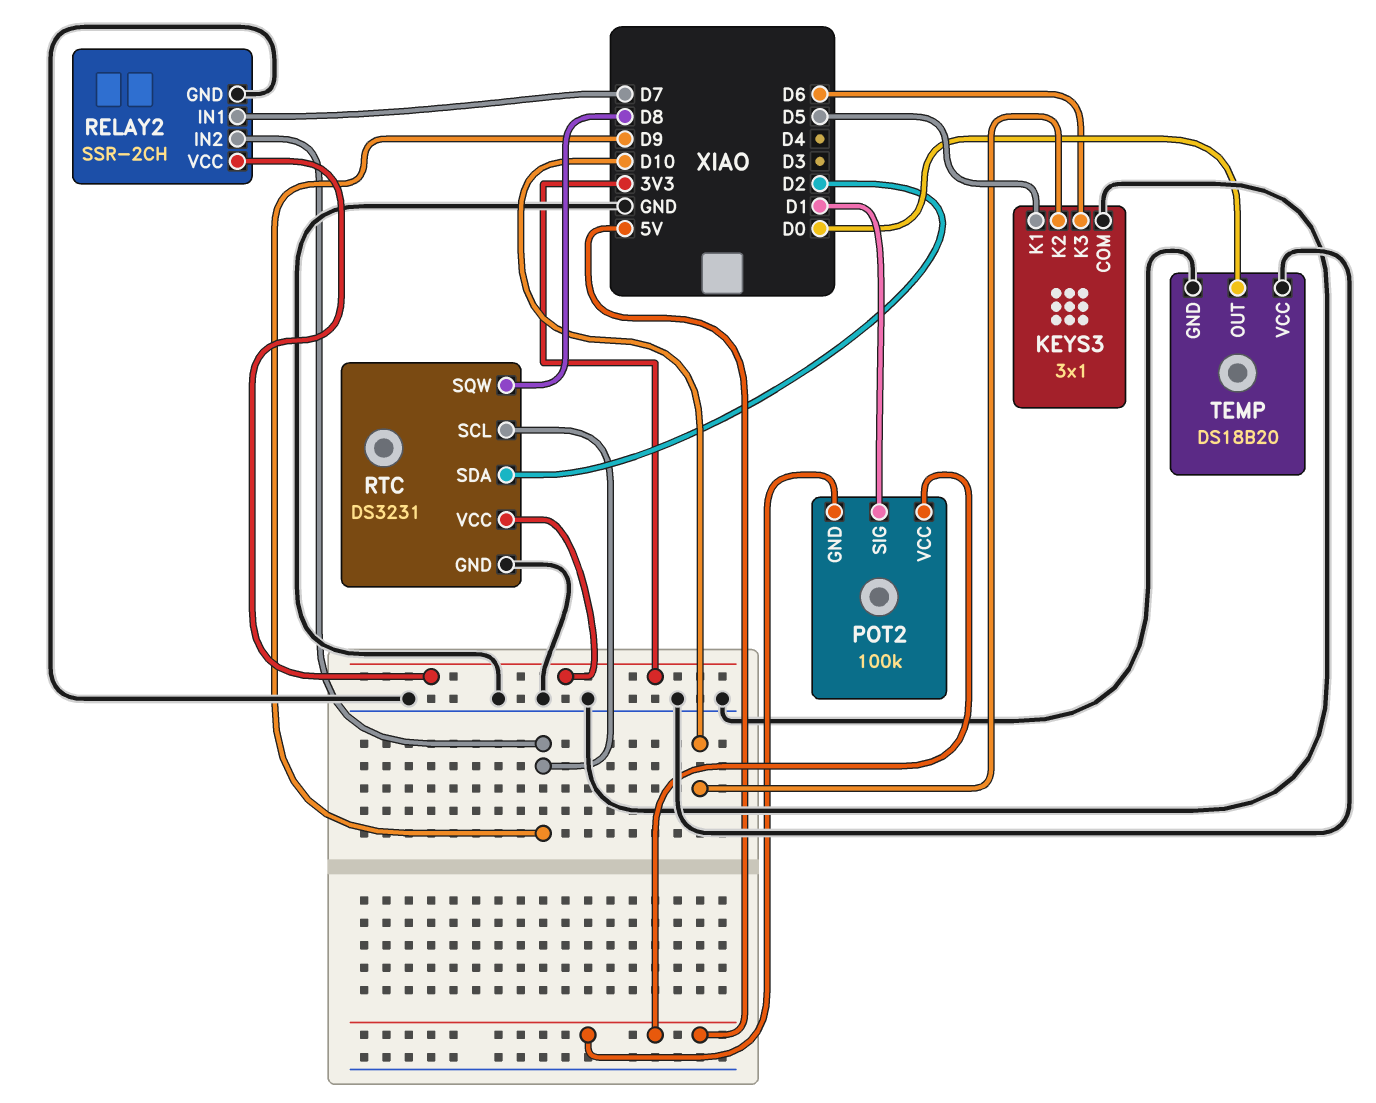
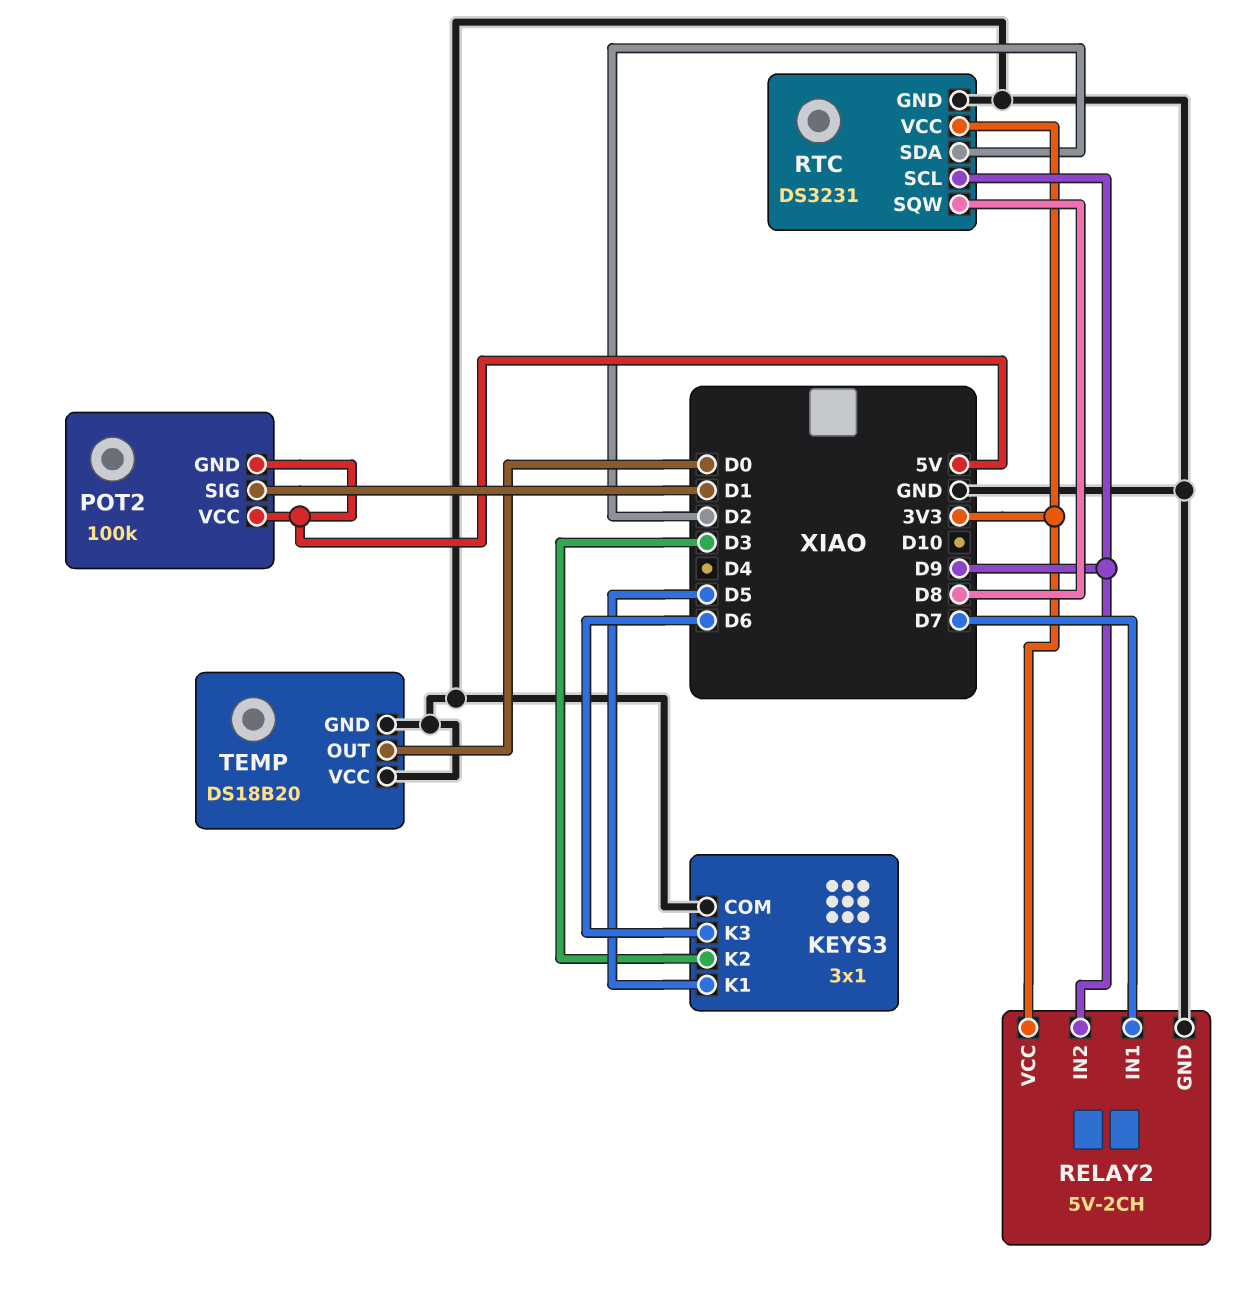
KEYS3 pin K2: D10 -> D3
RELAY2: SSR-2CH -> 5V-2CH

